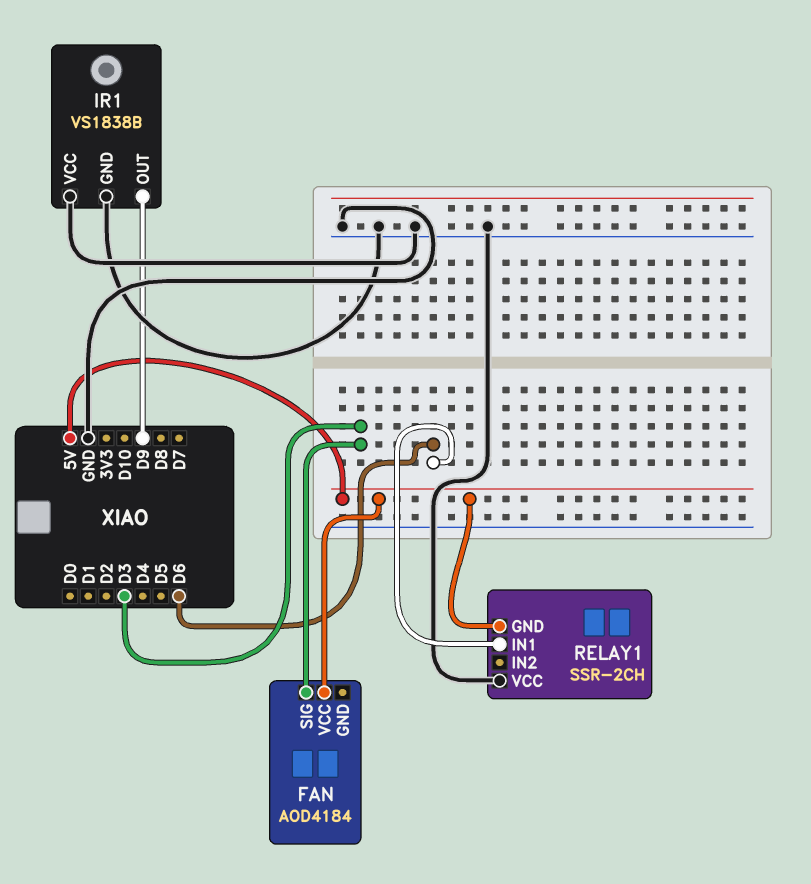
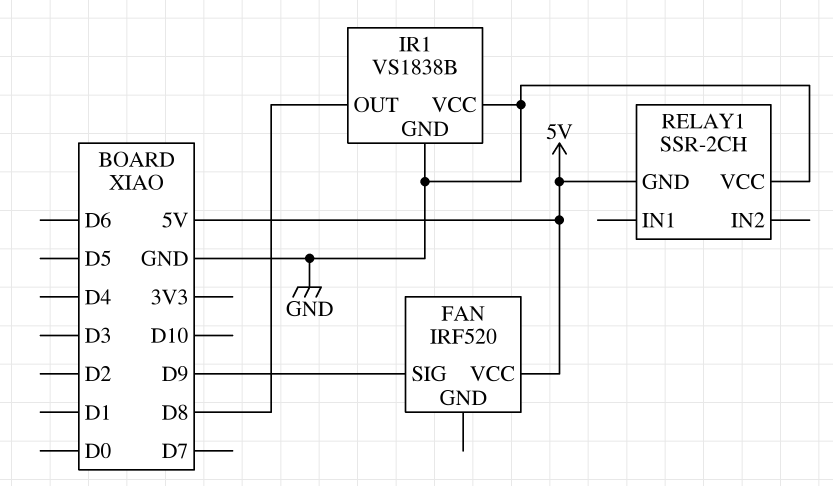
FAN: AOD4184 -> IRF520
FAN pin SIG: D3 -> D9
IR1 pin OUT: D9 -> D8
RELAY1 pin IN1: D6 -> none

